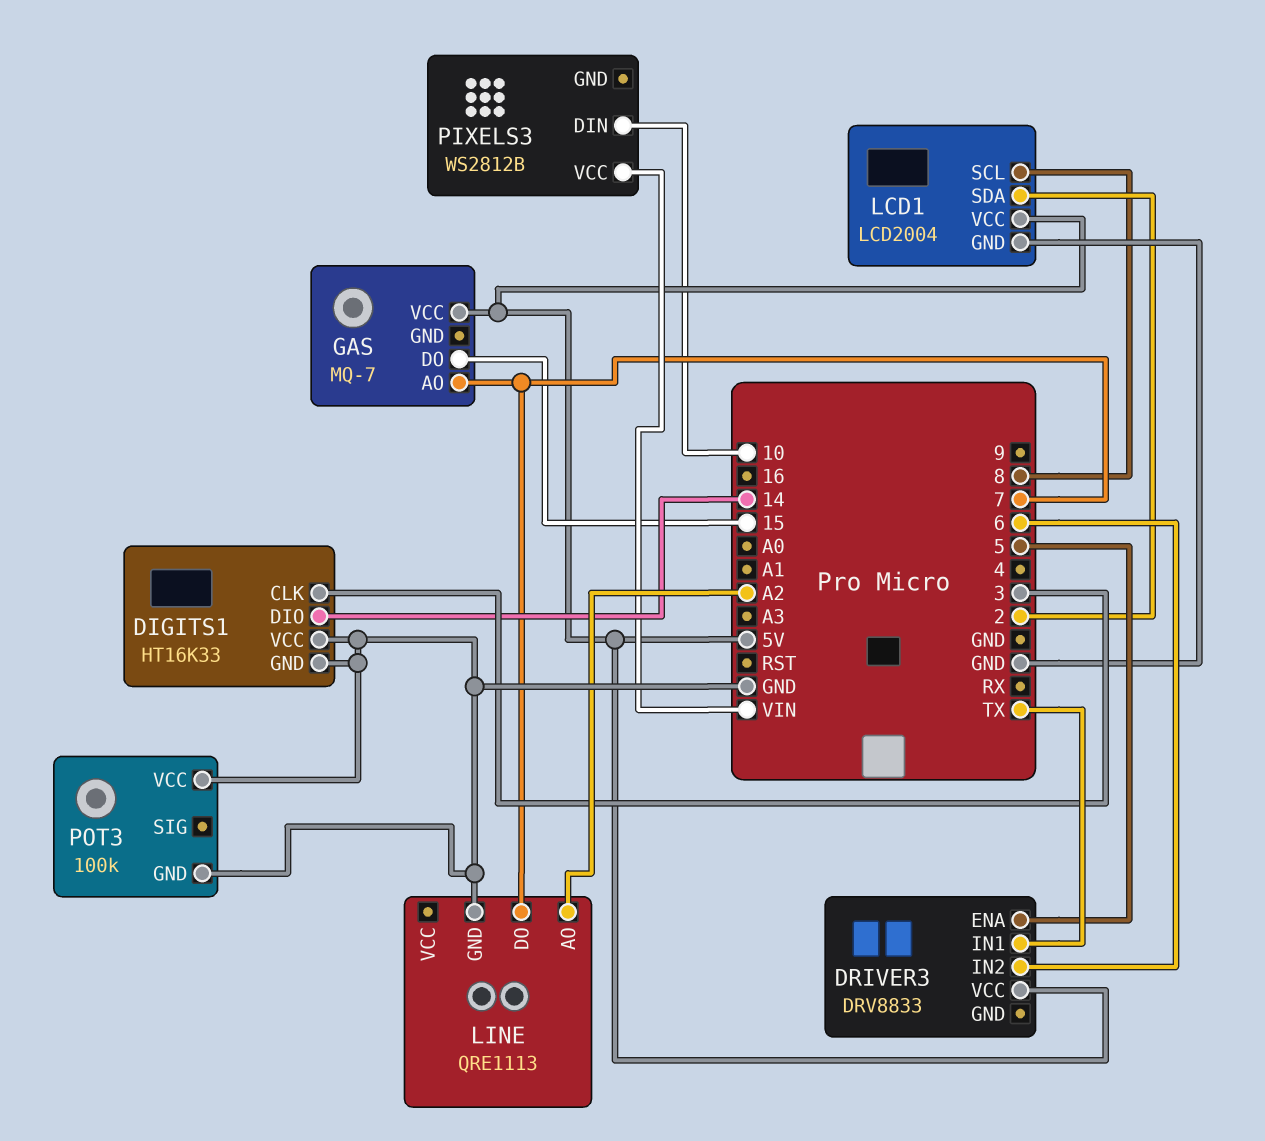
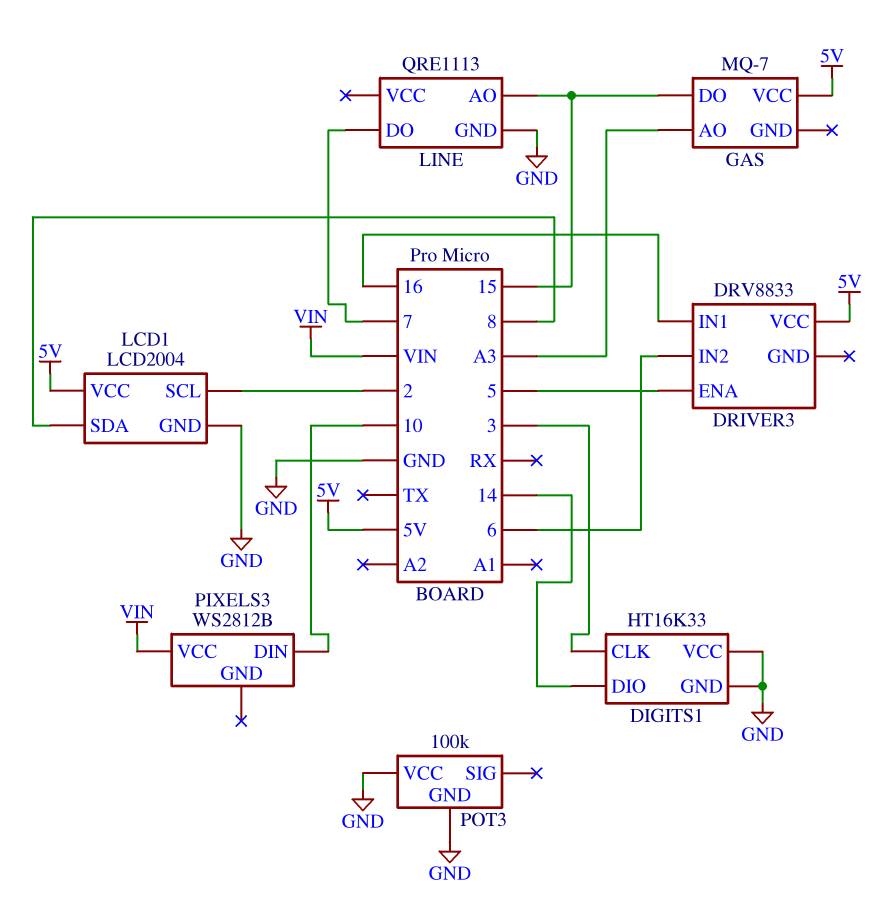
DRIVER3 pin IN1: TX -> 16
GAS pin AO: 7 -> A3
LCD1 pin SCL: 8 -> 2
LCD1 pin SDA: 2 -> 8
LINE pin AO: A2 -> 15

